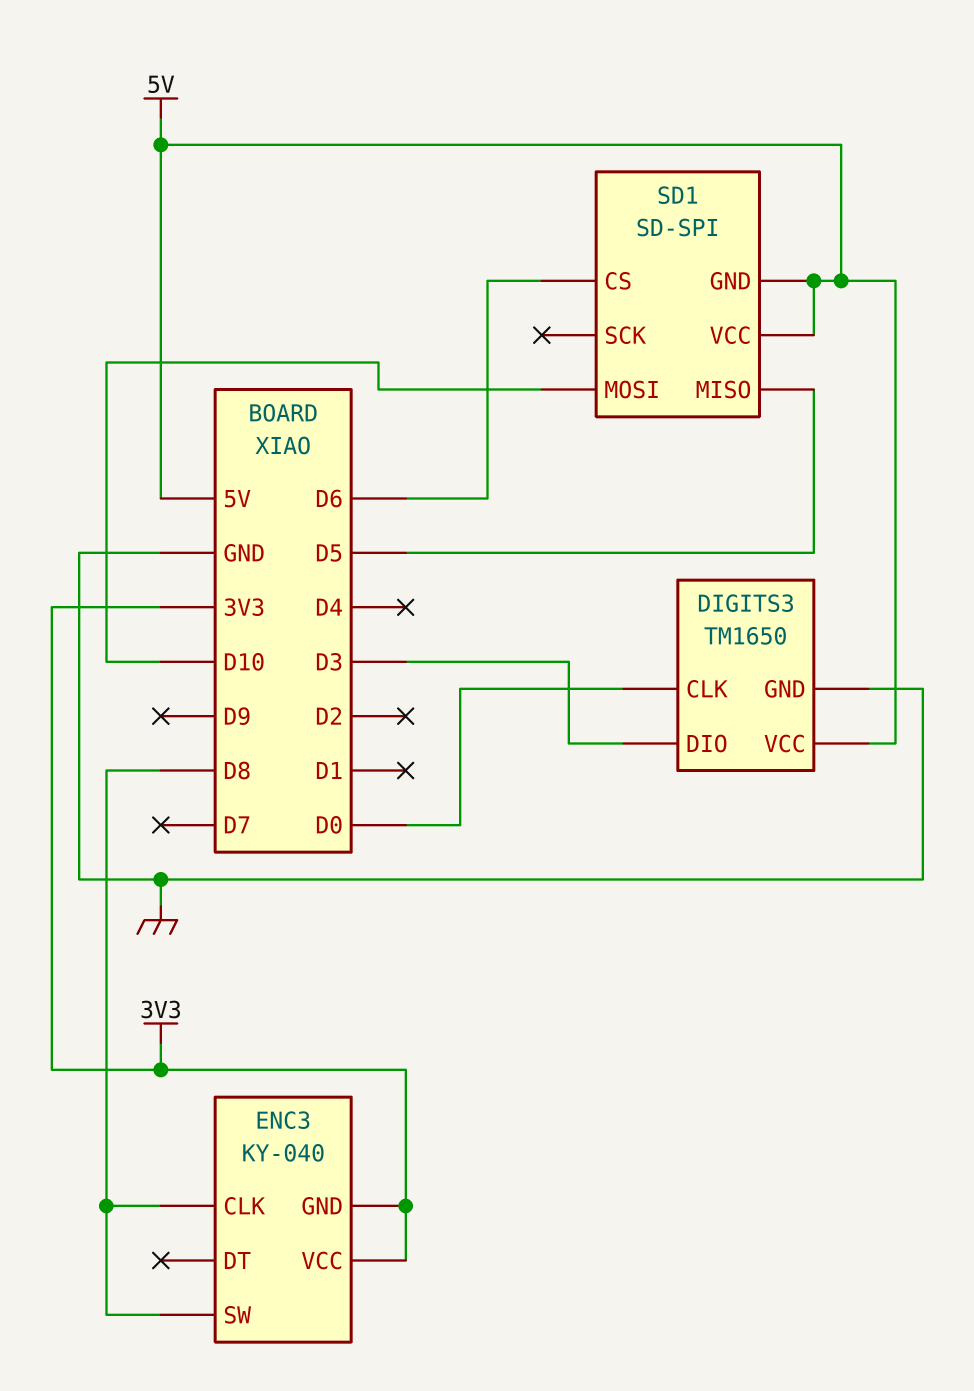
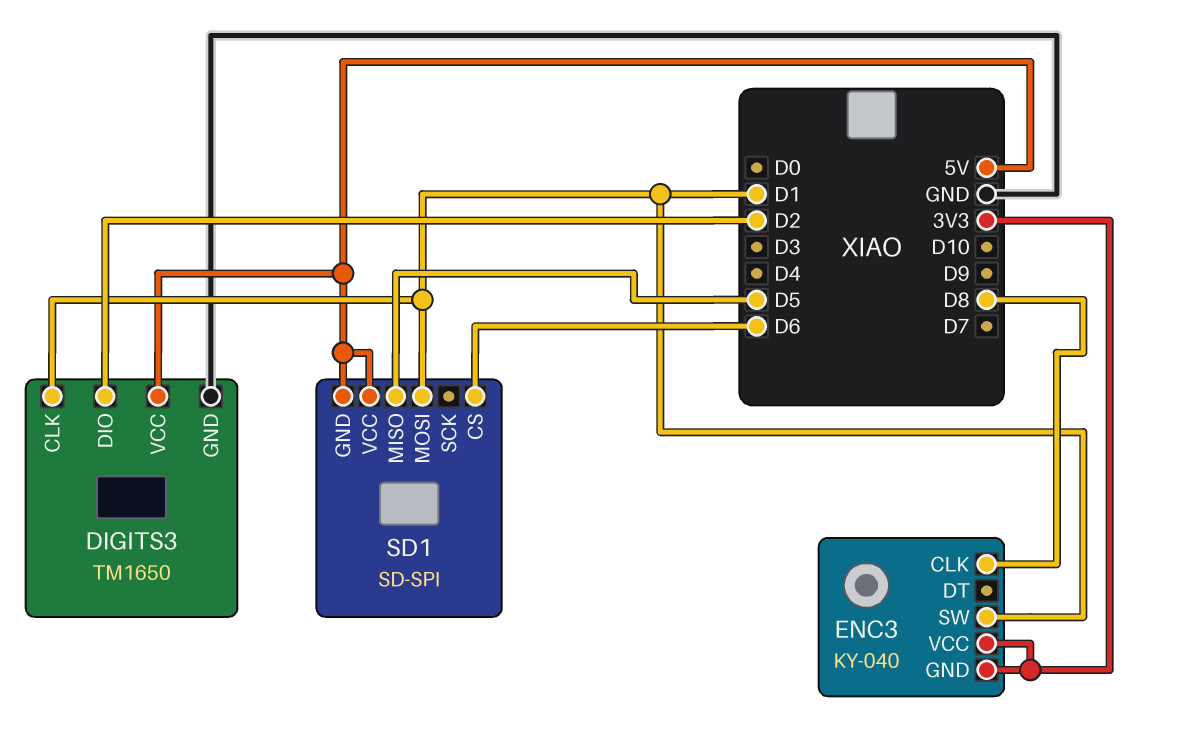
DIGITS3 pin CLK: D0 -> D1
DIGITS3 pin DIO: D3 -> D2
ENC3 pin SW: D8 -> D1
SD1 pin MOSI: D10 -> D1

